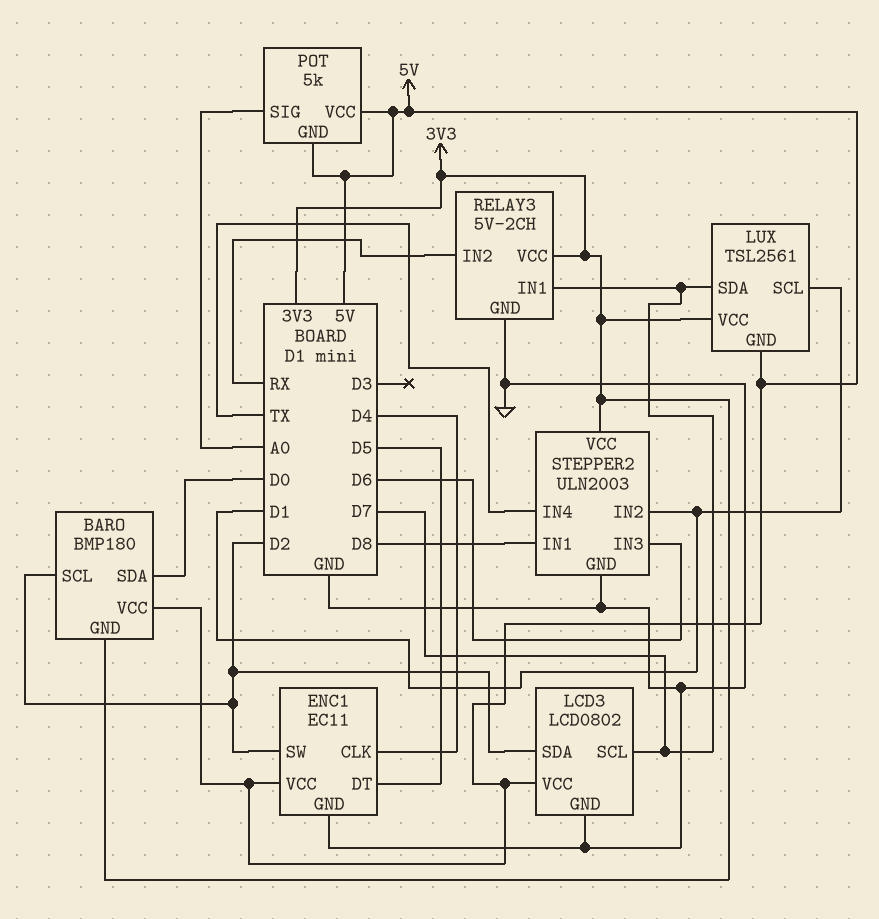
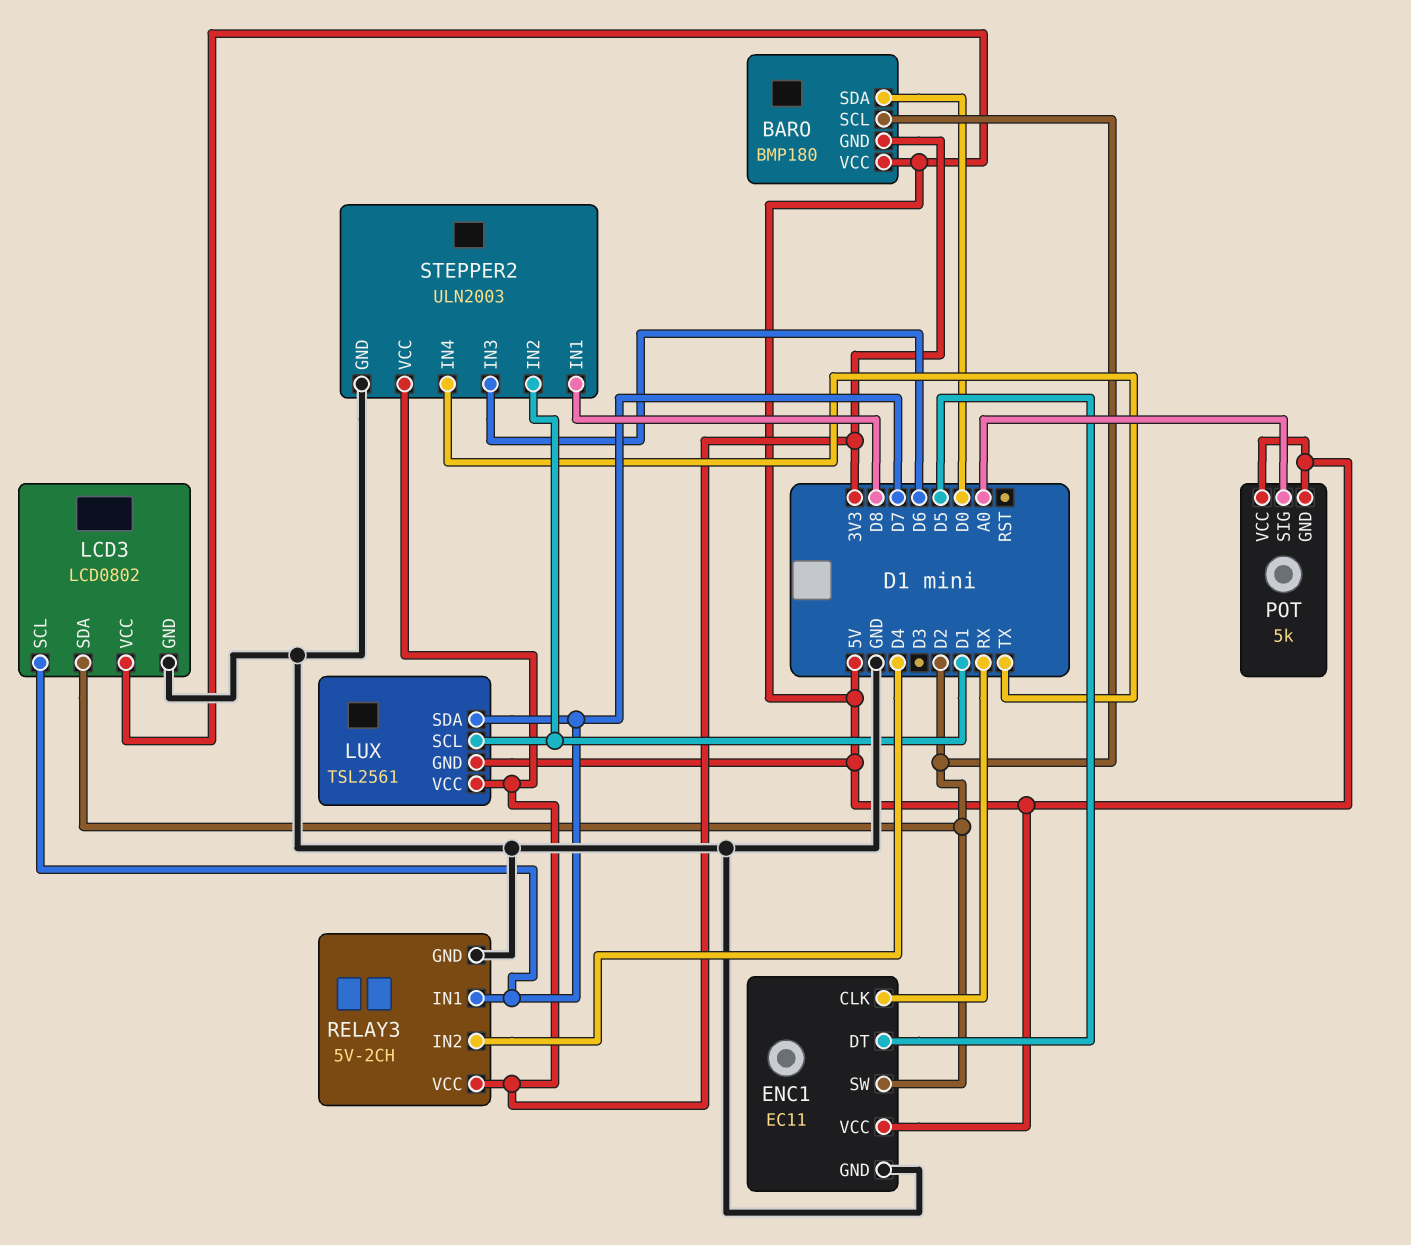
ENC1 pin CLK: D4 -> RX
RELAY3 pin IN2: RX -> D4

